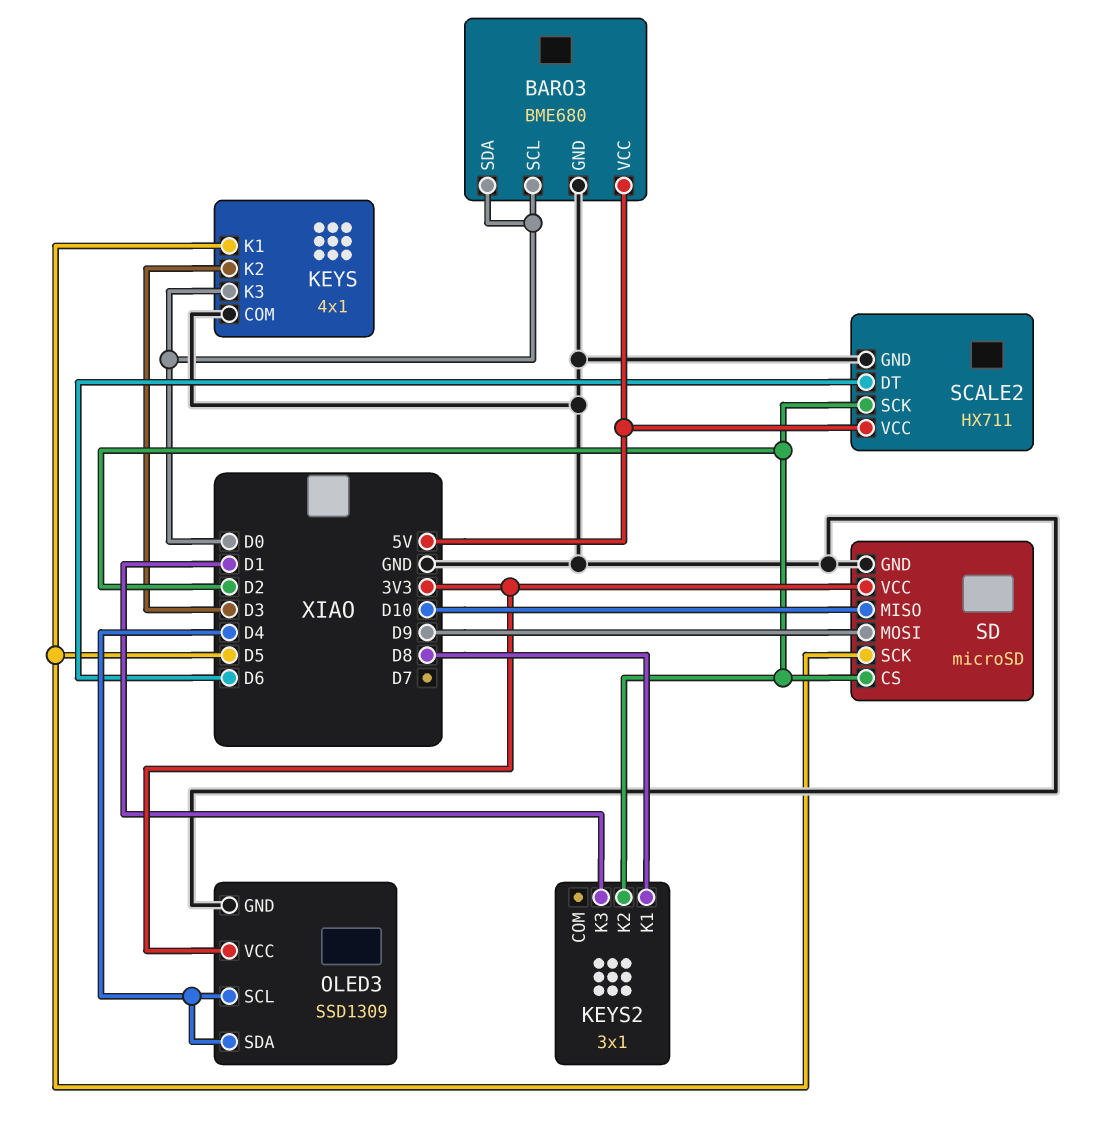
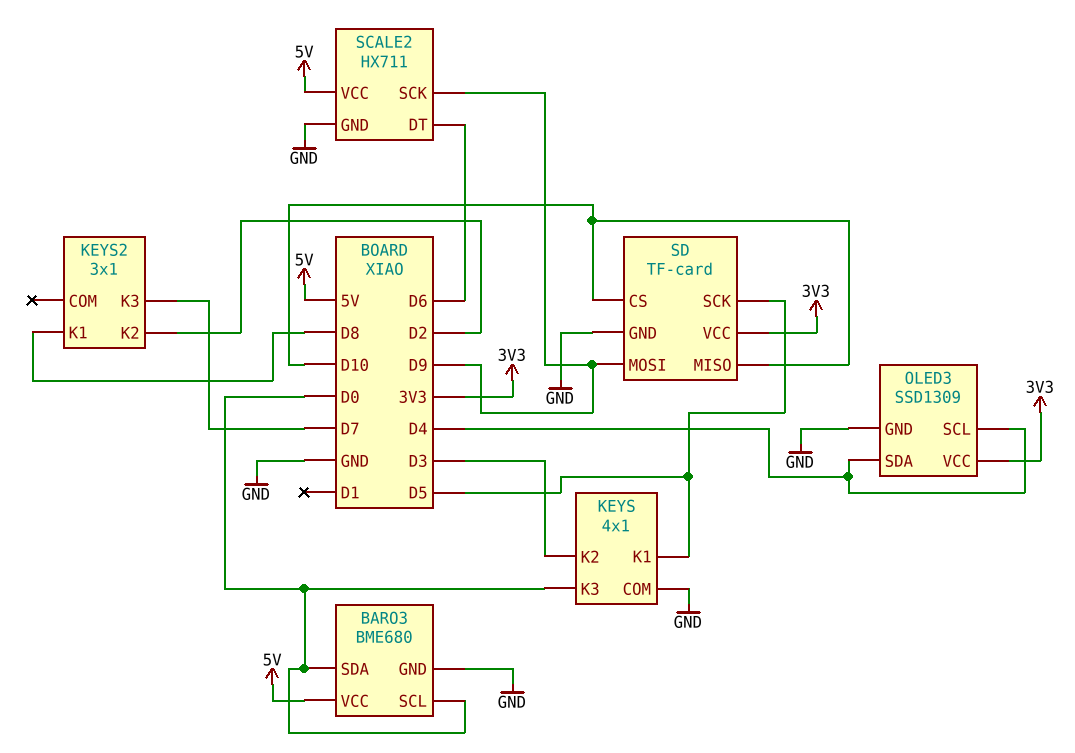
KEYS2 pin K3: D1 -> D7
SCALE2 pin SCK: D2 -> D9
SD: microSD -> TF-card
SD pin CS: D2 -> D10

